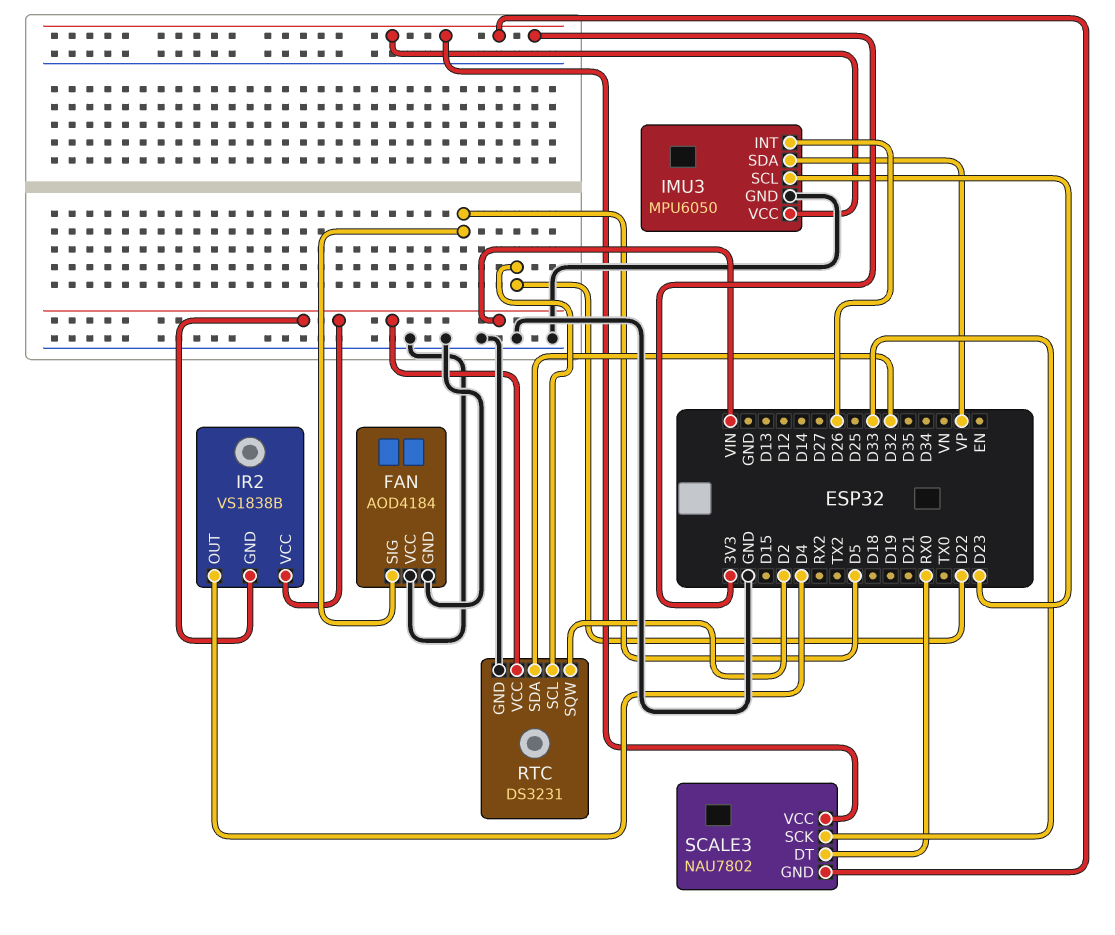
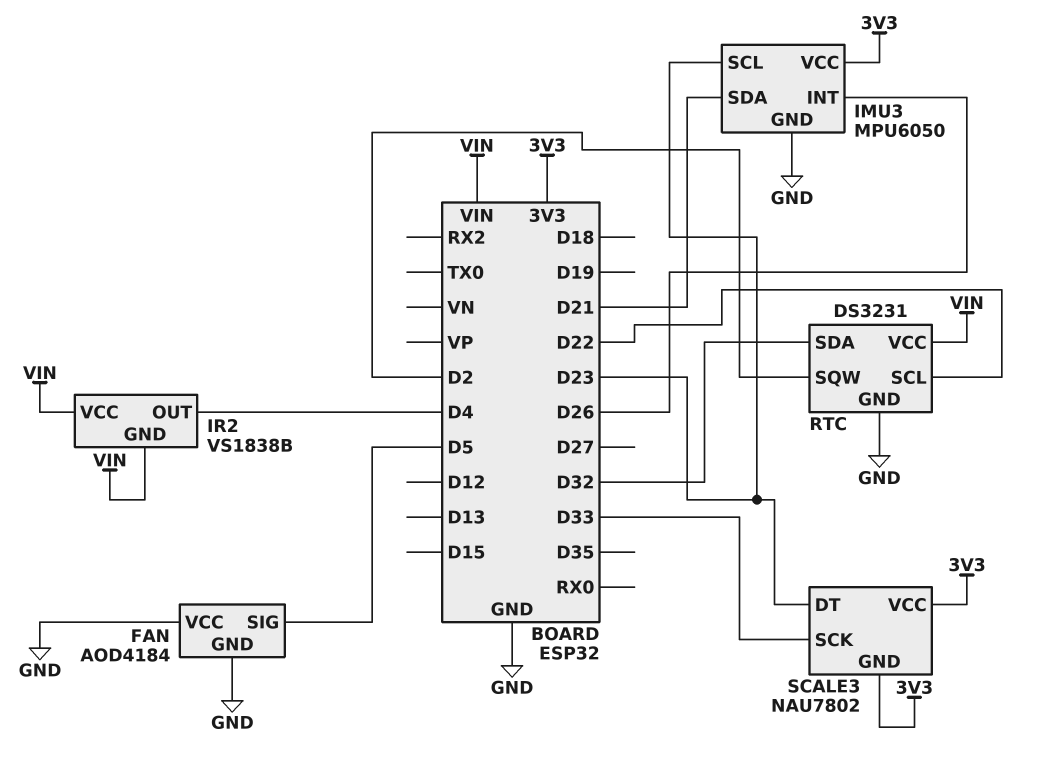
IMU3 pin SDA: VP -> D21
SCALE3 pin DT: RX0 -> D23

